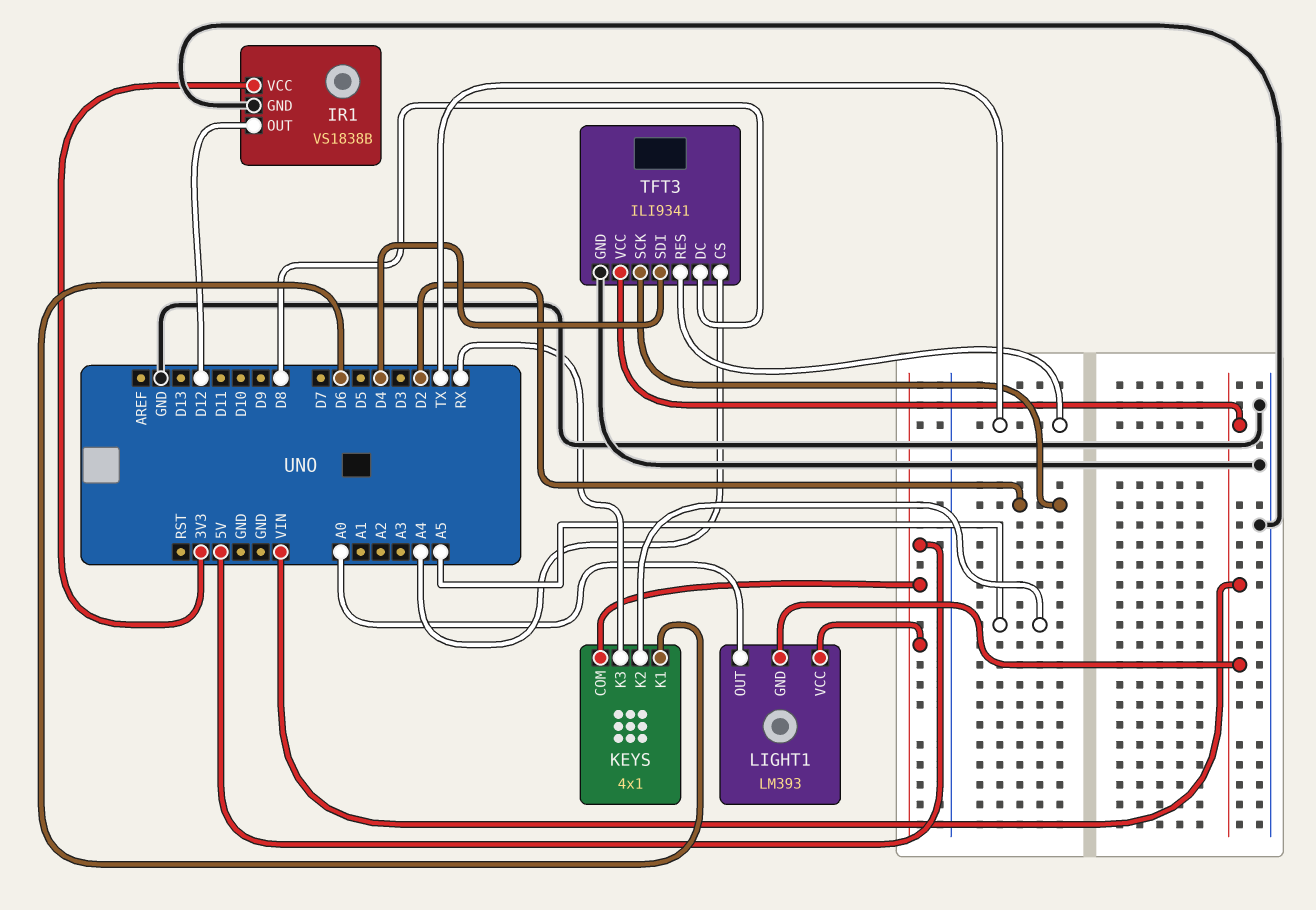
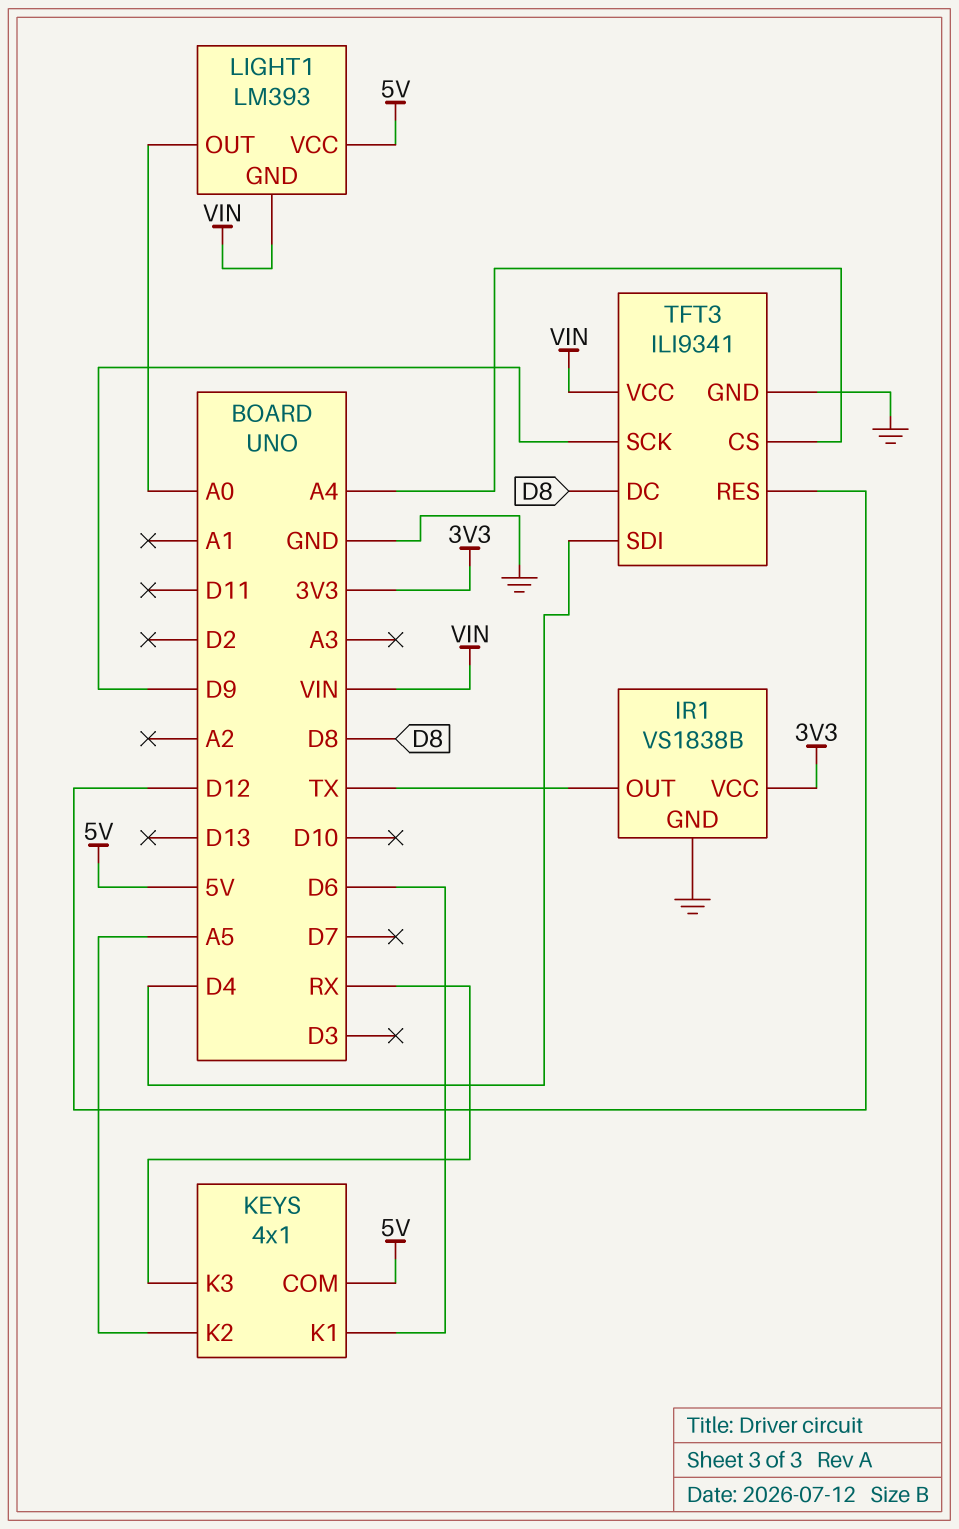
IR1 pin OUT: D12 -> TX
TFT3 pin RES: TX -> D12
TFT3 pin SCK: D2 -> D9

